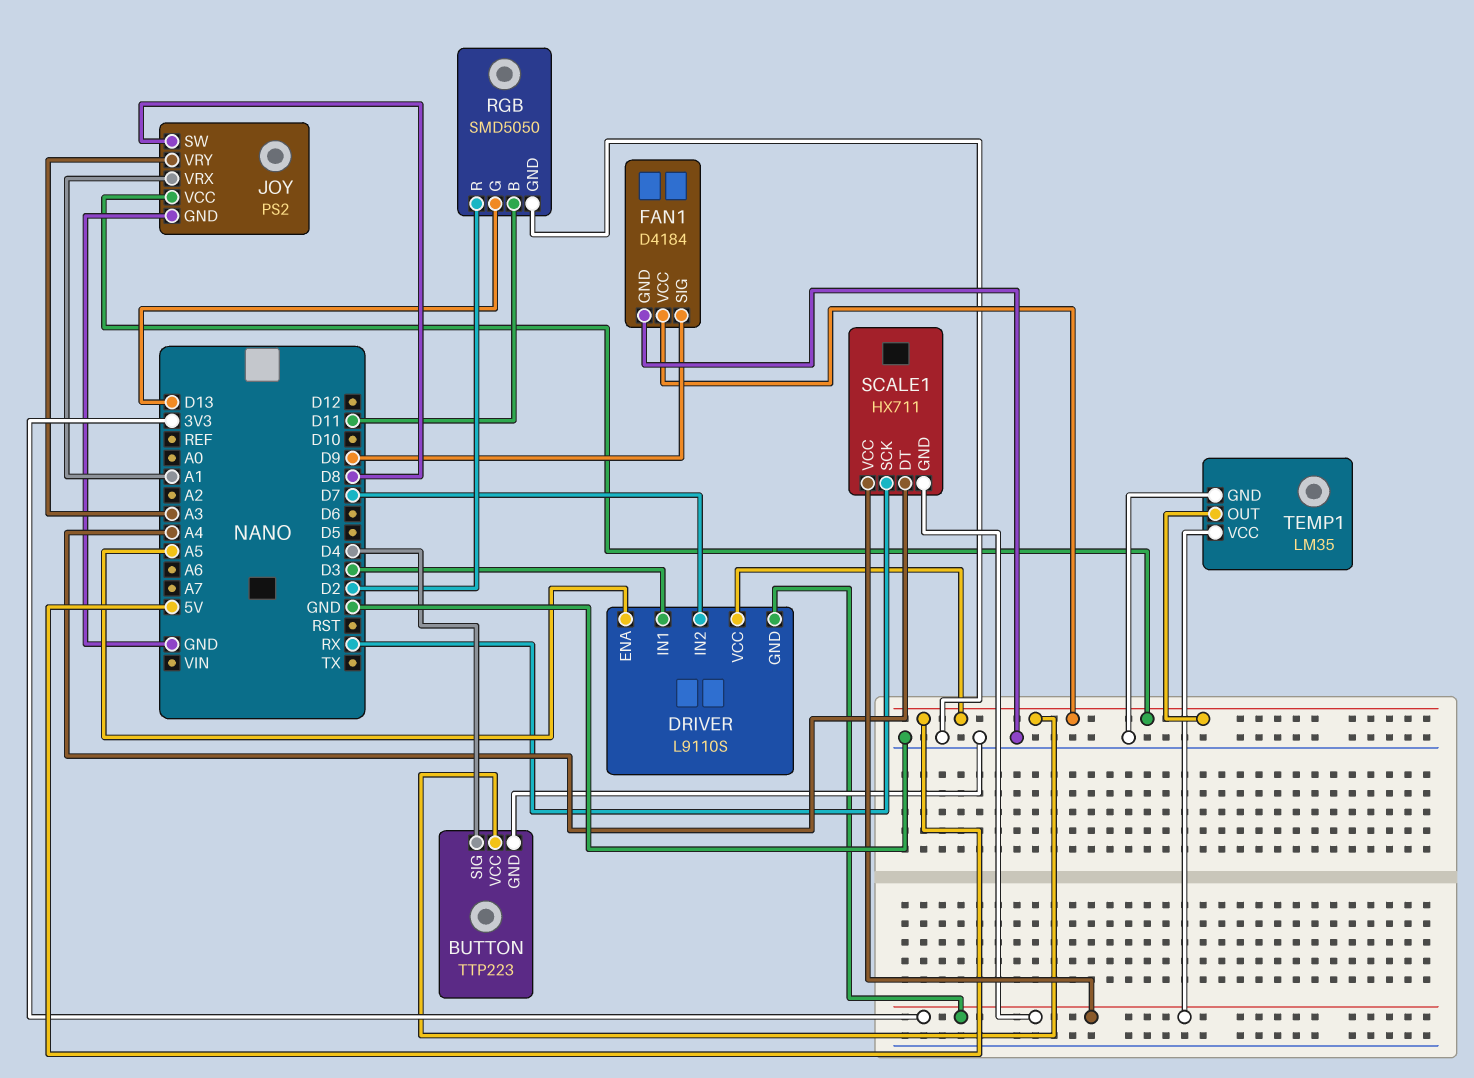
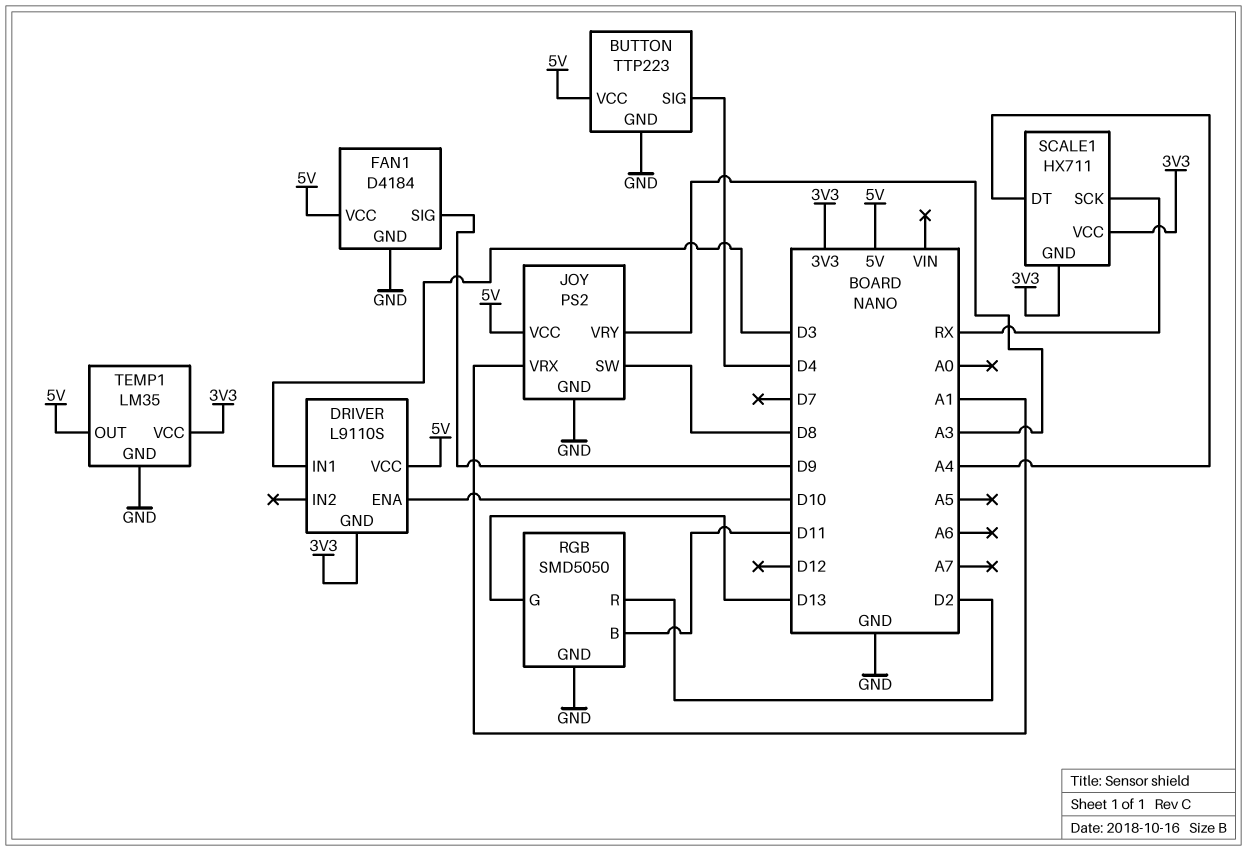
DRIVER pin ENA: A5 -> D10
DRIVER pin IN2: D7 -> none

